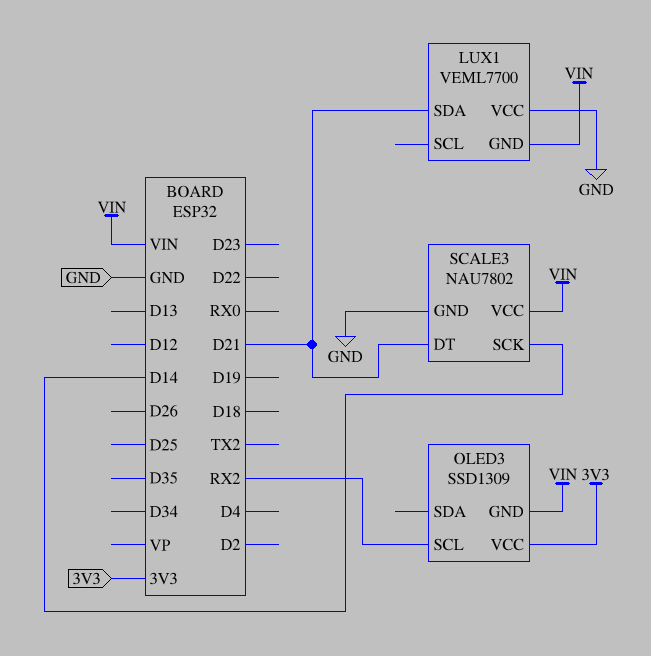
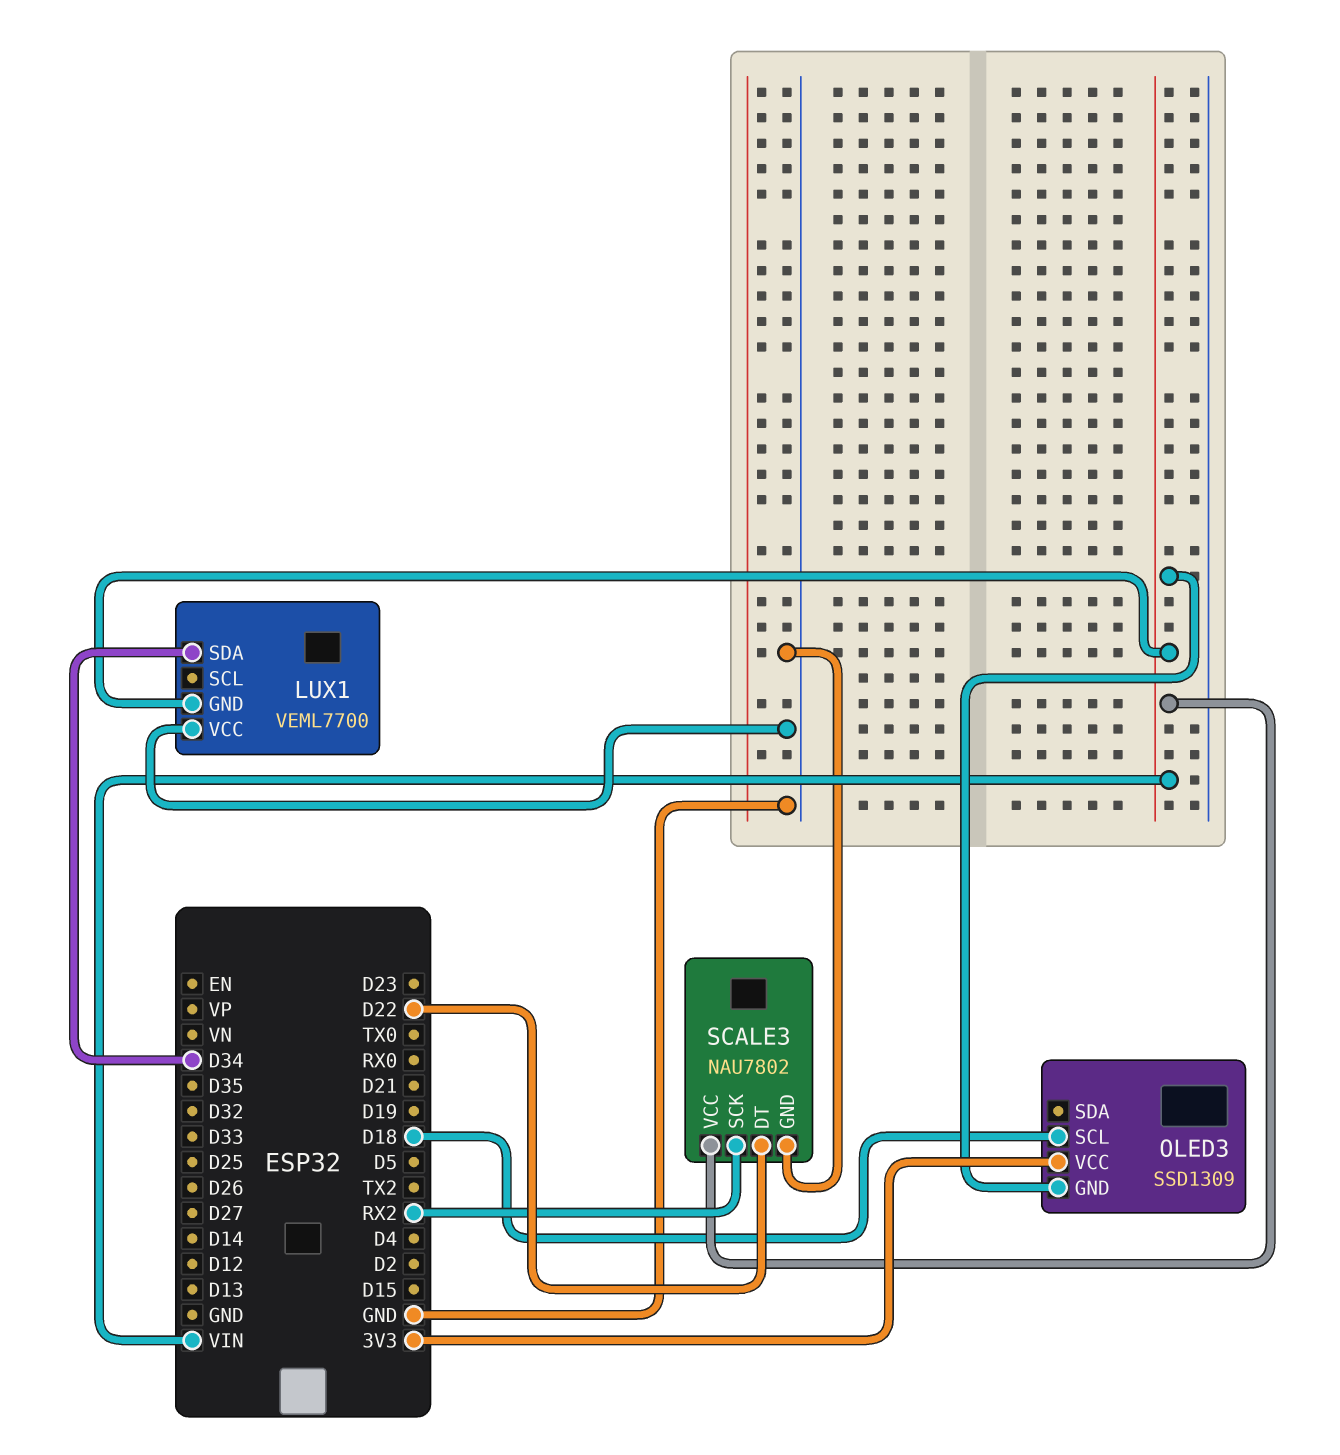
LUX1 pin SDA: D21 -> D34
OLED3 pin SCL: RX2 -> D18
SCALE3 pin DT: D21 -> D22
SCALE3 pin SCK: D14 -> RX2

